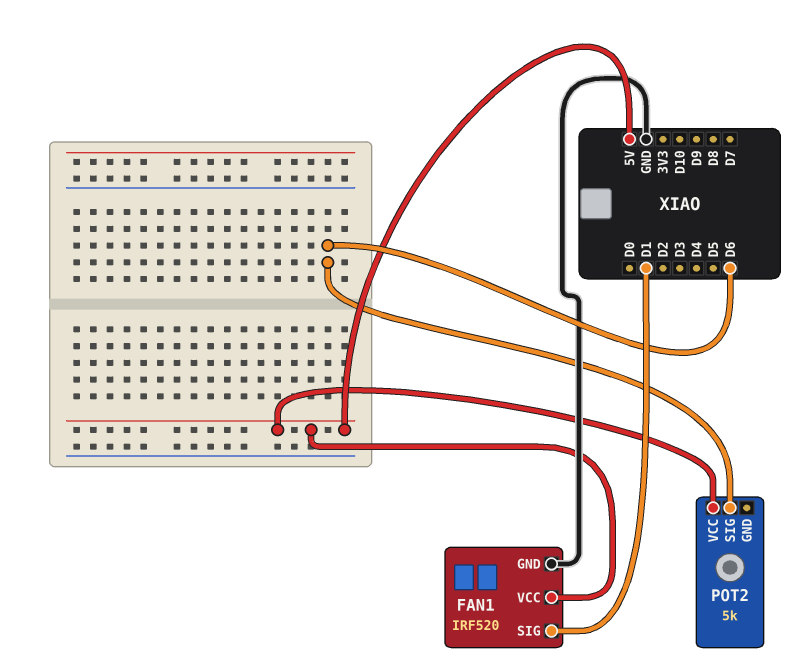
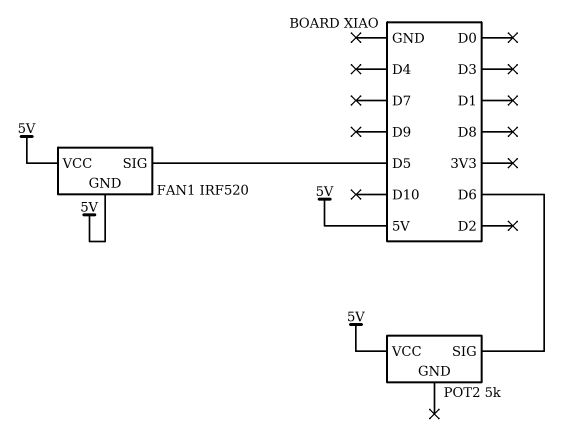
FAN1 pin GND: GND -> 5V
FAN1 pin SIG: D1 -> D5

